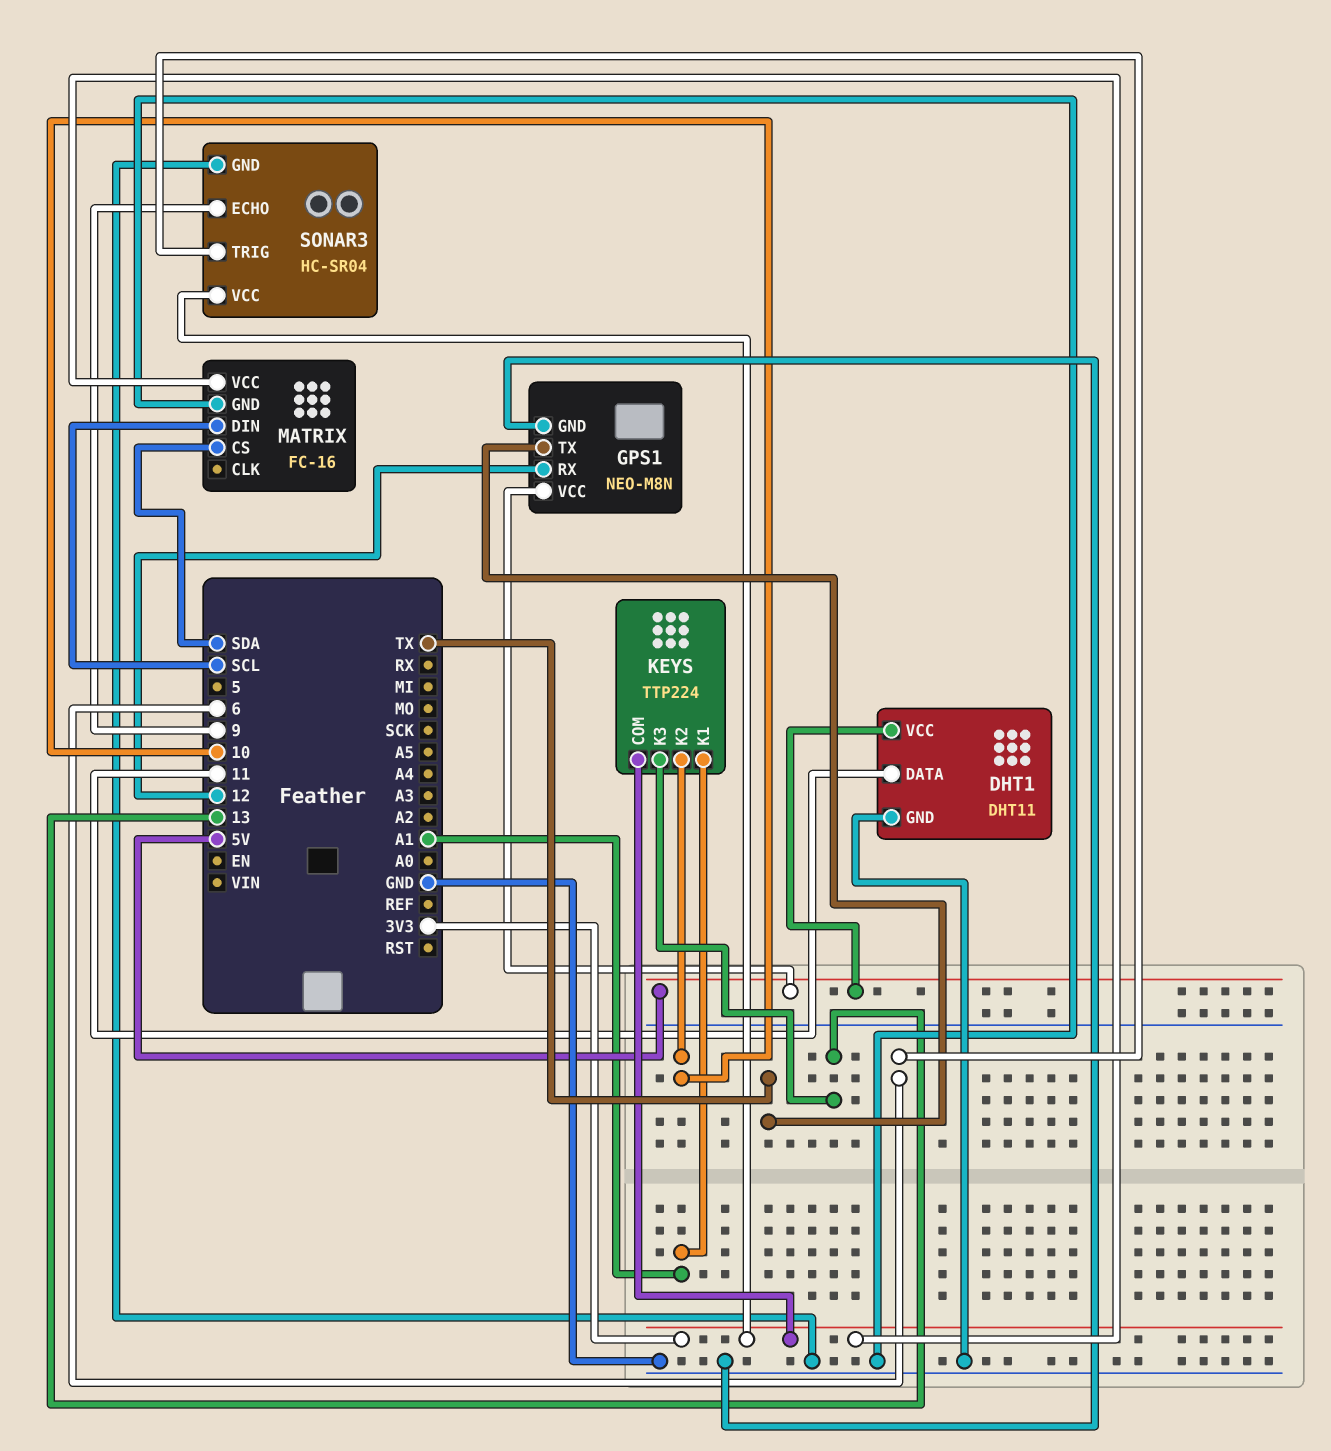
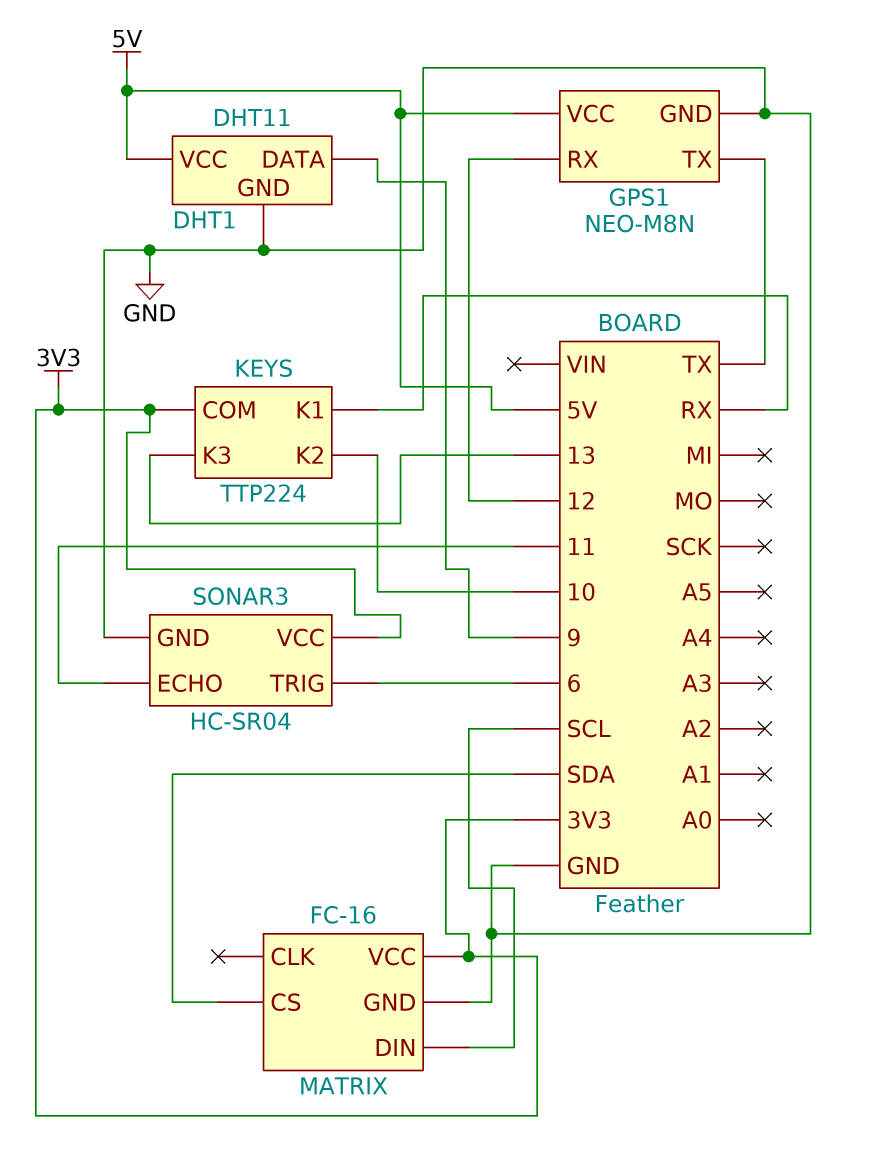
DHT1 pin DATA: 11 -> 9
KEYS pin K1: A1 -> RX
SONAR3 pin ECHO: 9 -> 11

